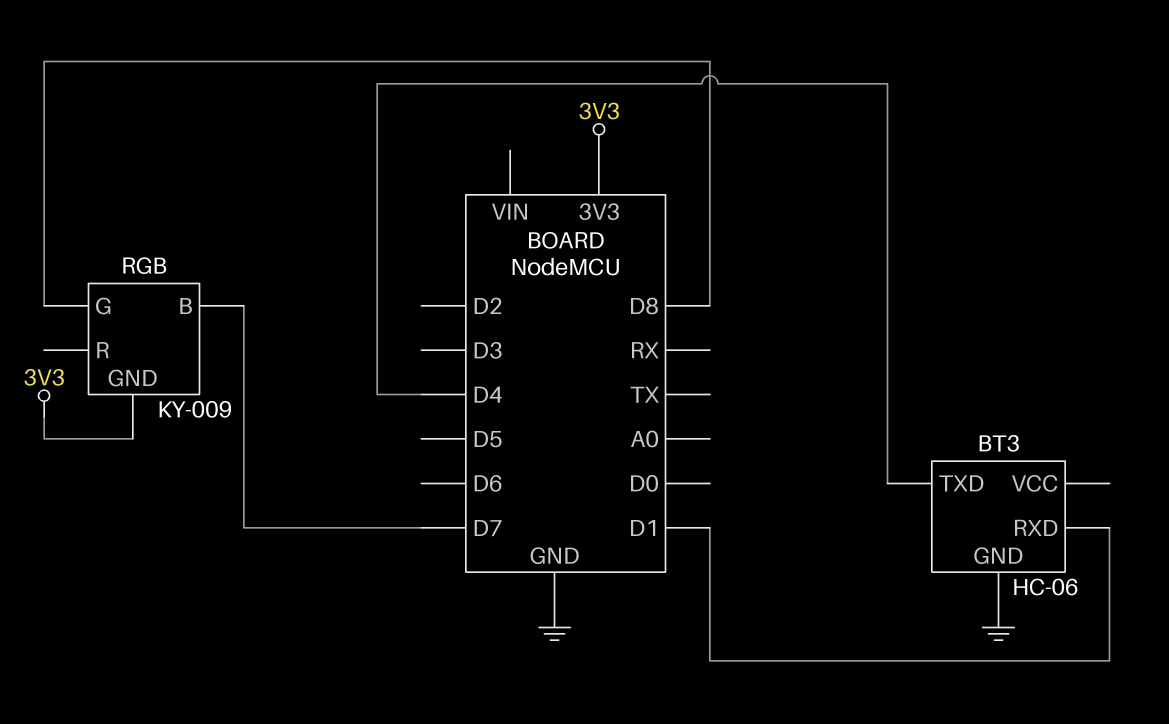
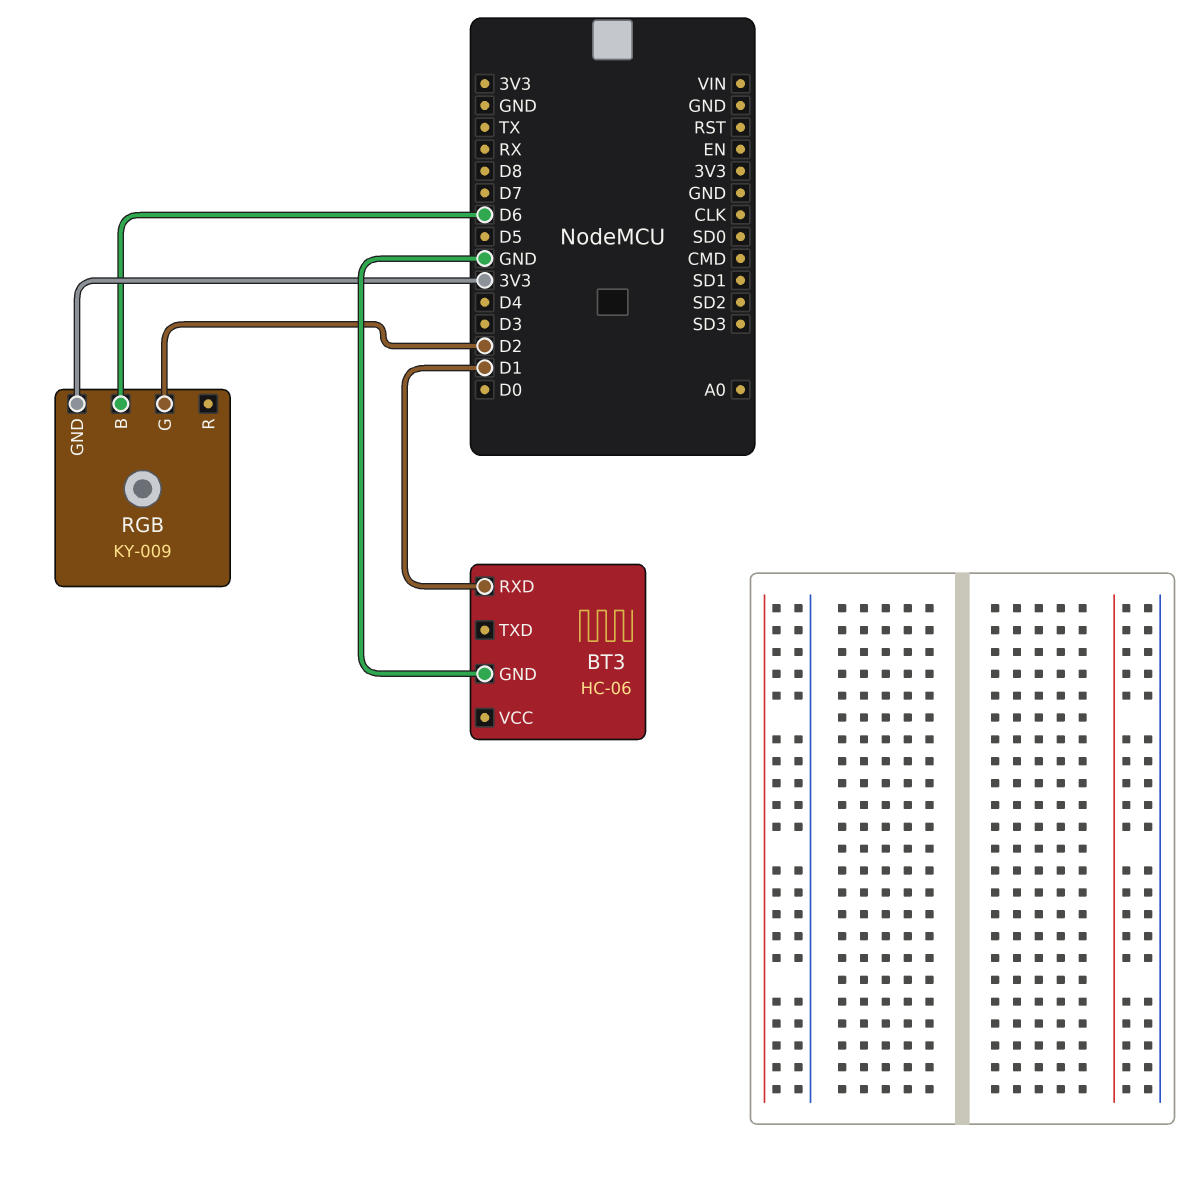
BT3 pin TXD: D4 -> none
RGB pin B: D7 -> D6
RGB pin G: D8 -> D2

